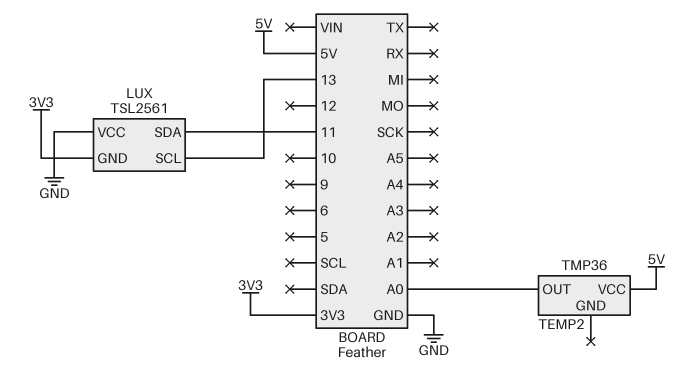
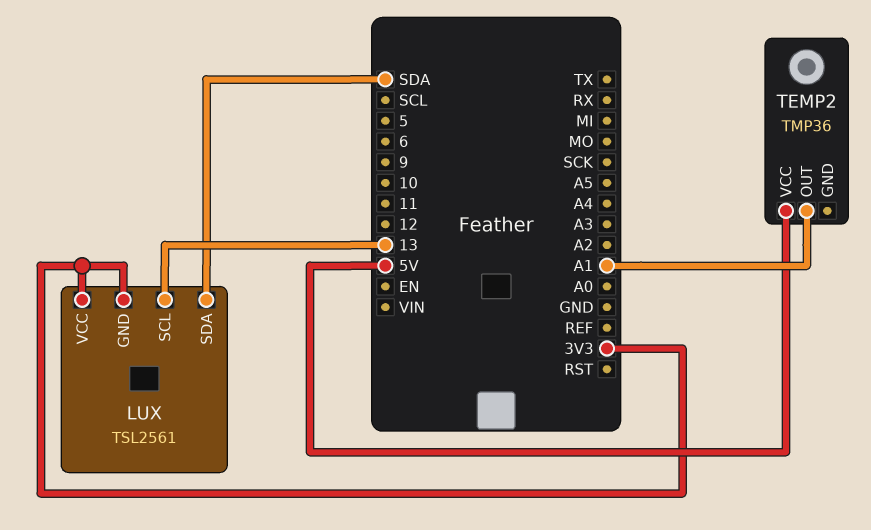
LUX pin SDA: 11 -> SDA
LUX pin VCC: GND -> 3V3
TEMP2 pin OUT: A0 -> A1

